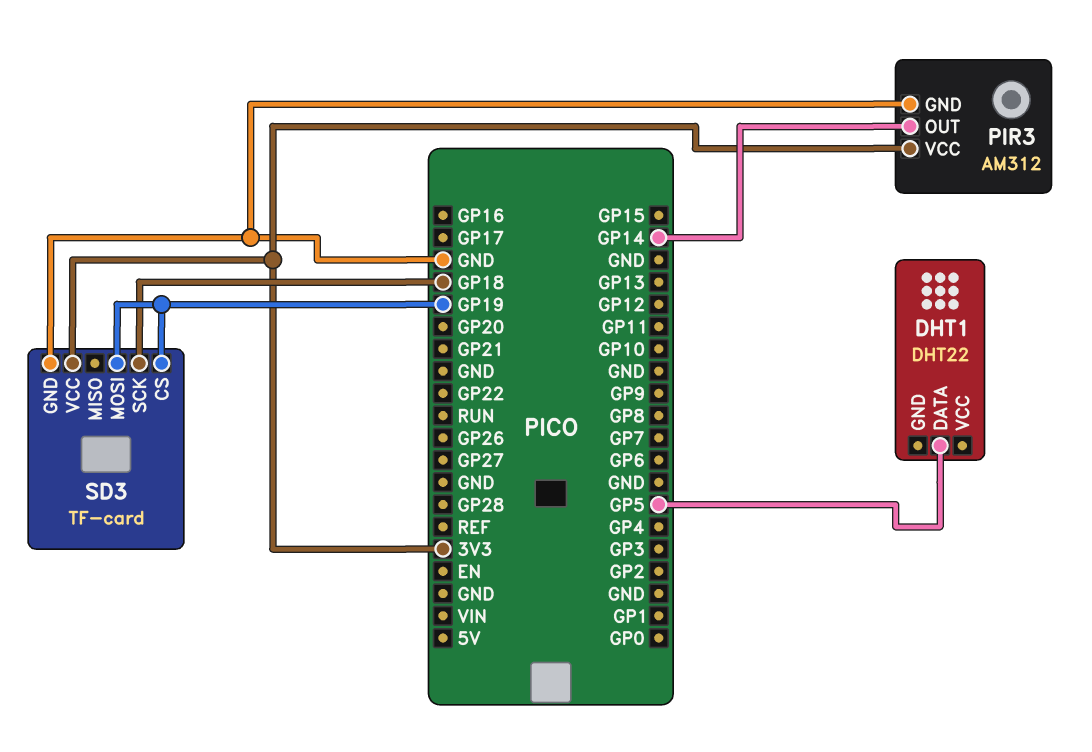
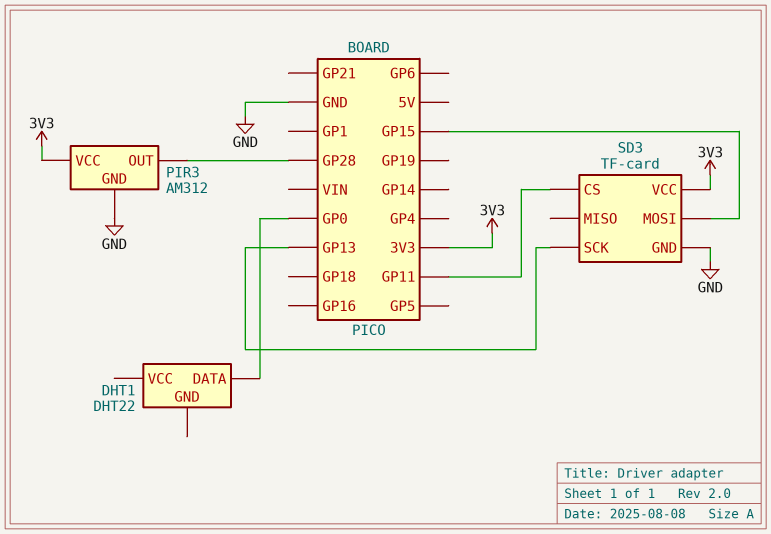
DHT1 pin DATA: GP5 -> GP0
PIR3 pin OUT: GP14 -> GP28
SD3 pin CS: GP19 -> GP11
SD3 pin MOSI: GP19 -> GP15
SD3 pin SCK: GP18 -> GP13

